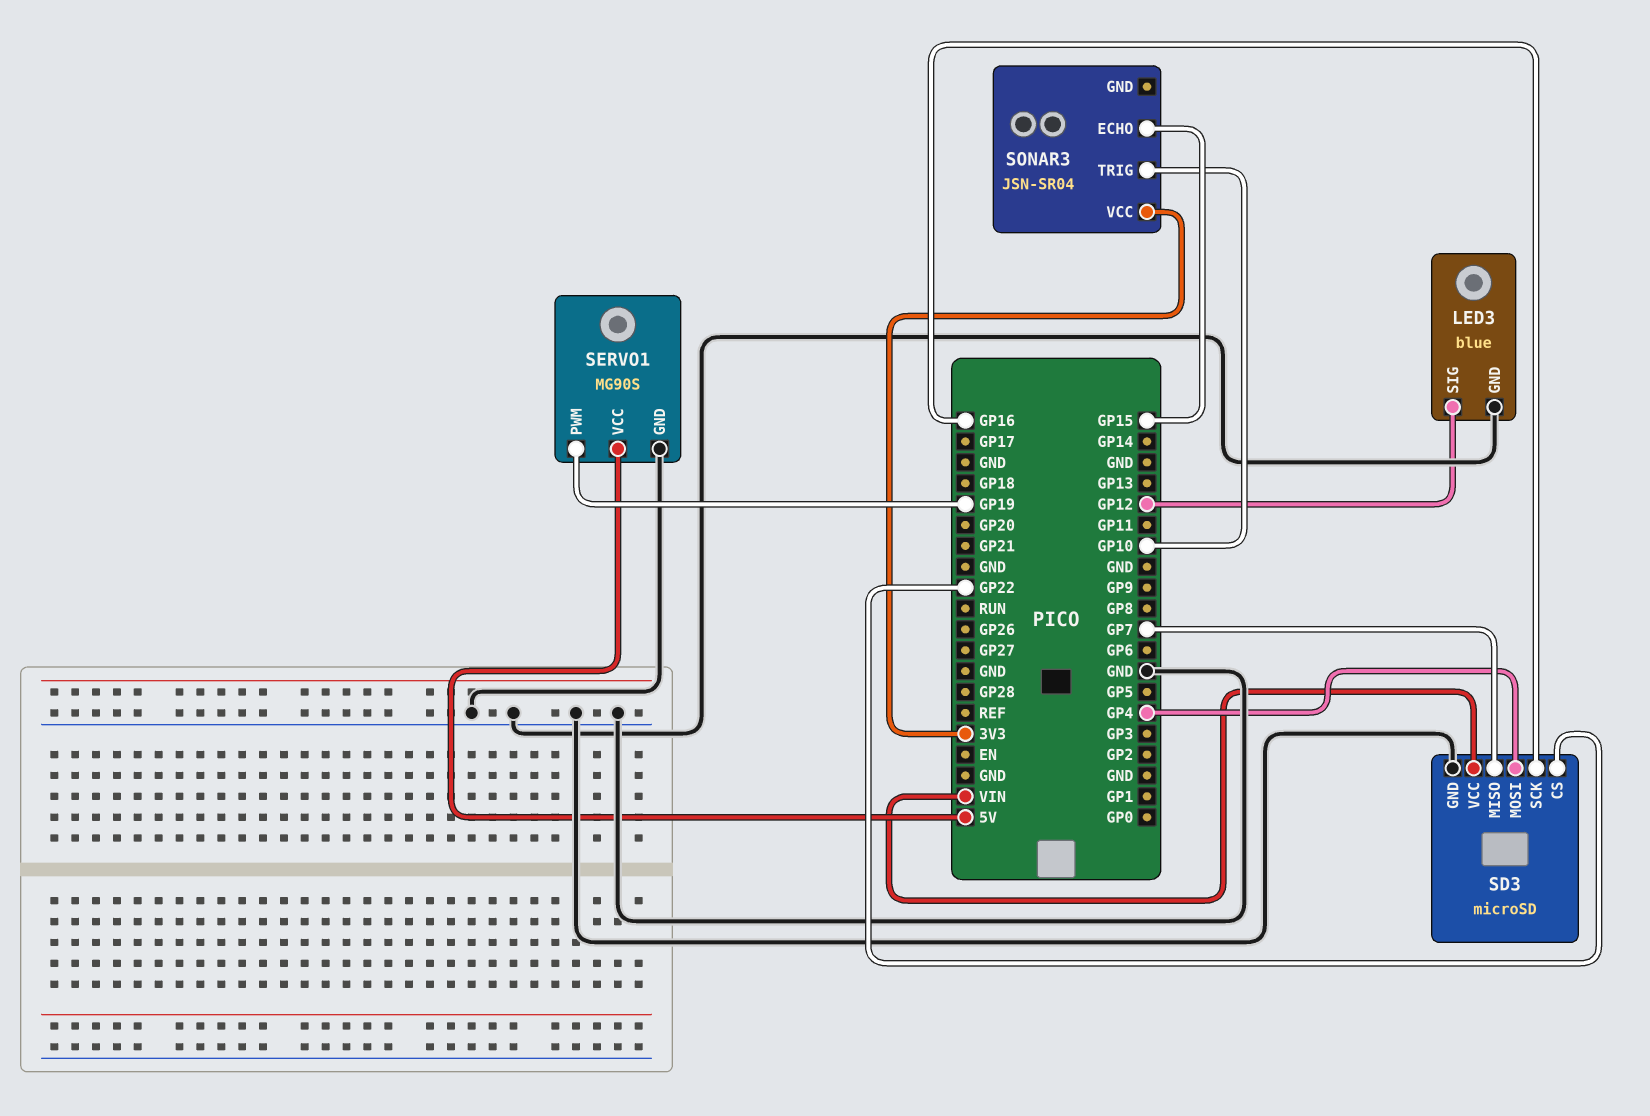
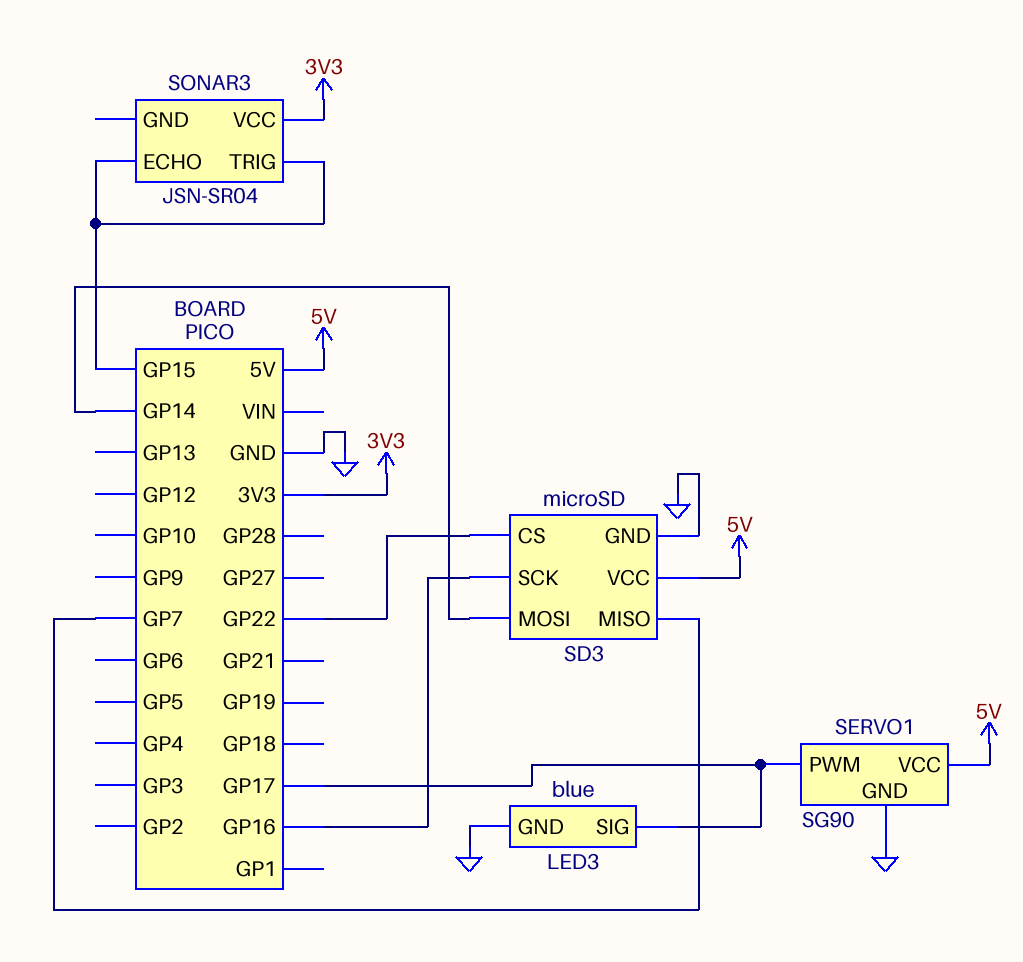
LED3 pin SIG: GP12 -> GP17
SD3 pin MOSI: GP4 -> GP14
SD3 pin VCC: VIN -> 5V
SERVO1: MG90S -> SG90
SERVO1 pin PWM: GP19 -> GP17
SONAR3 pin TRIG: GP10 -> GP15

